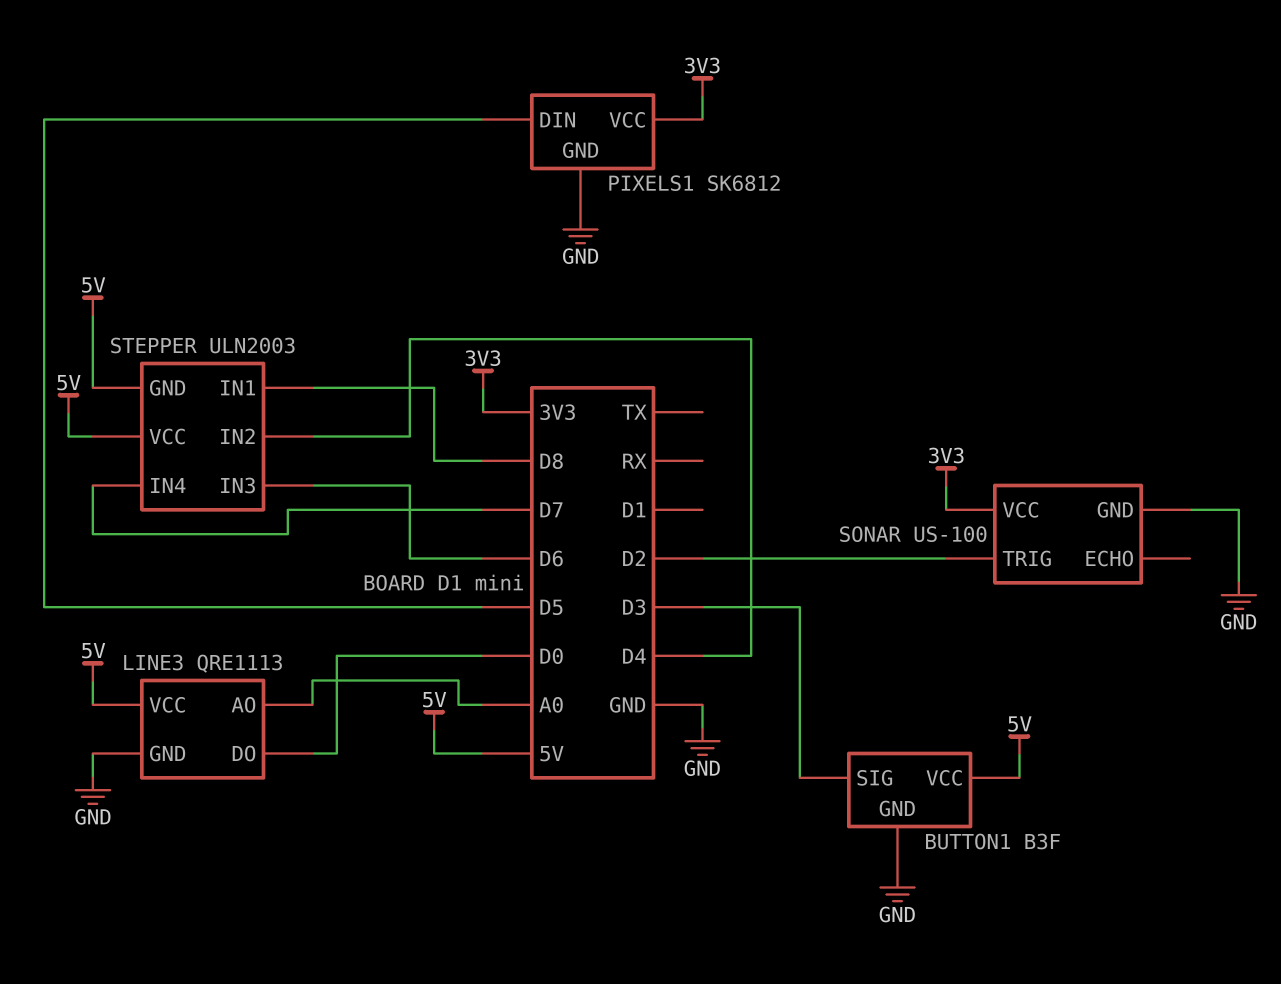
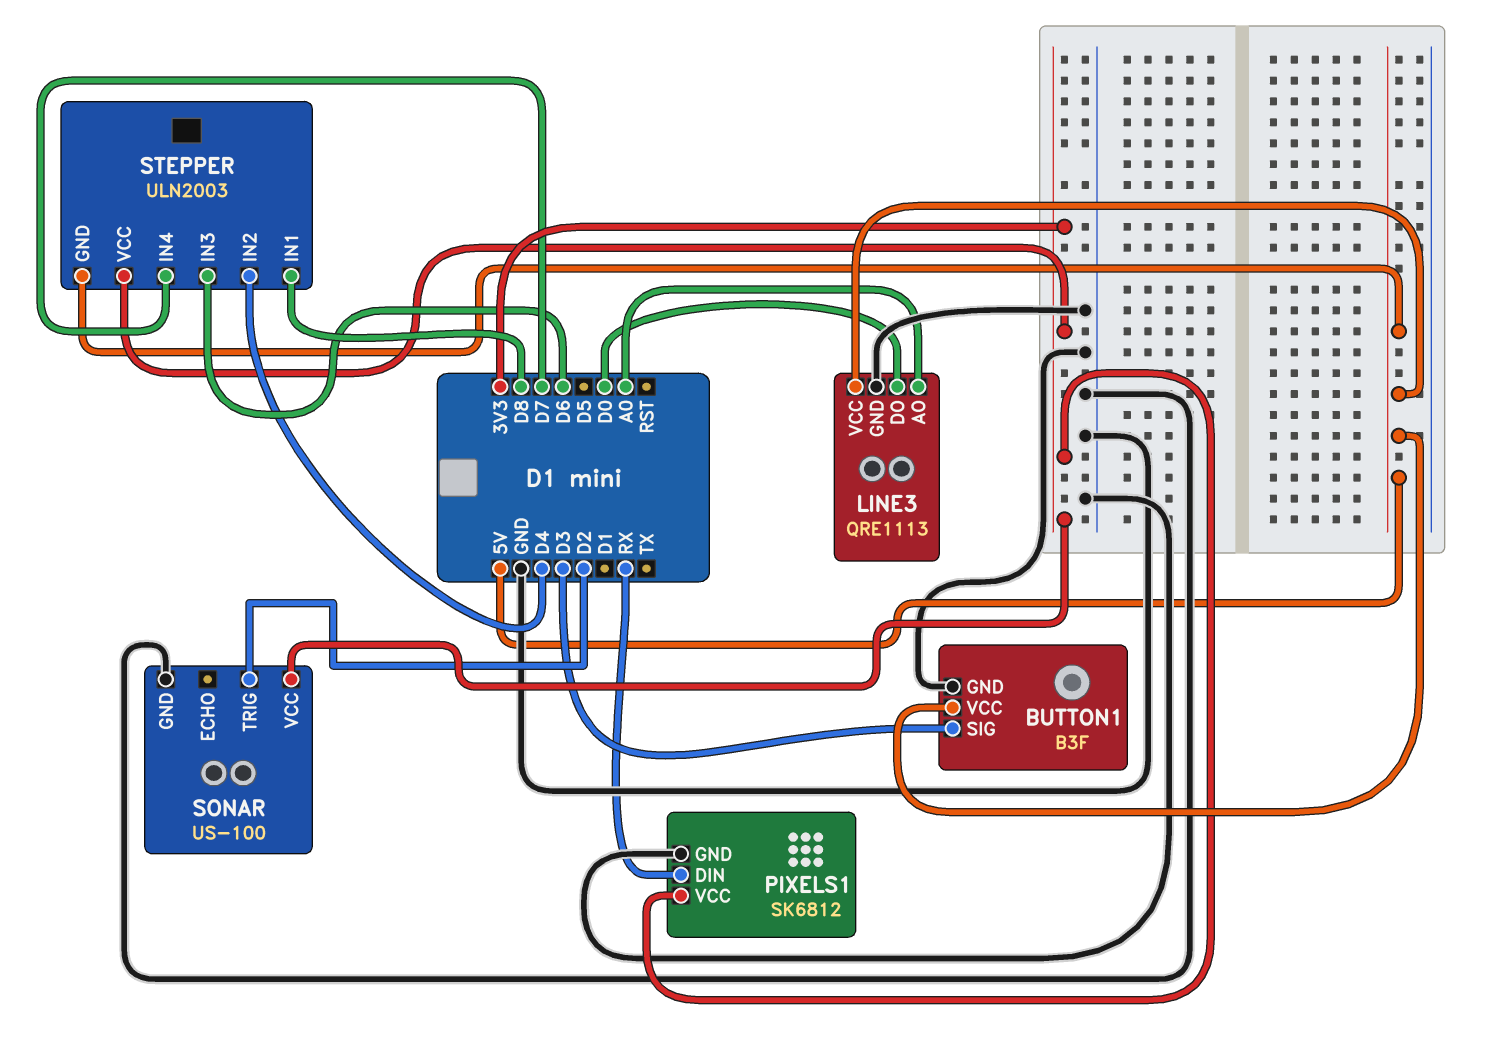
PIXELS1 pin DIN: D5 -> RX
STEPPER pin VCC: 5V -> 3V3

